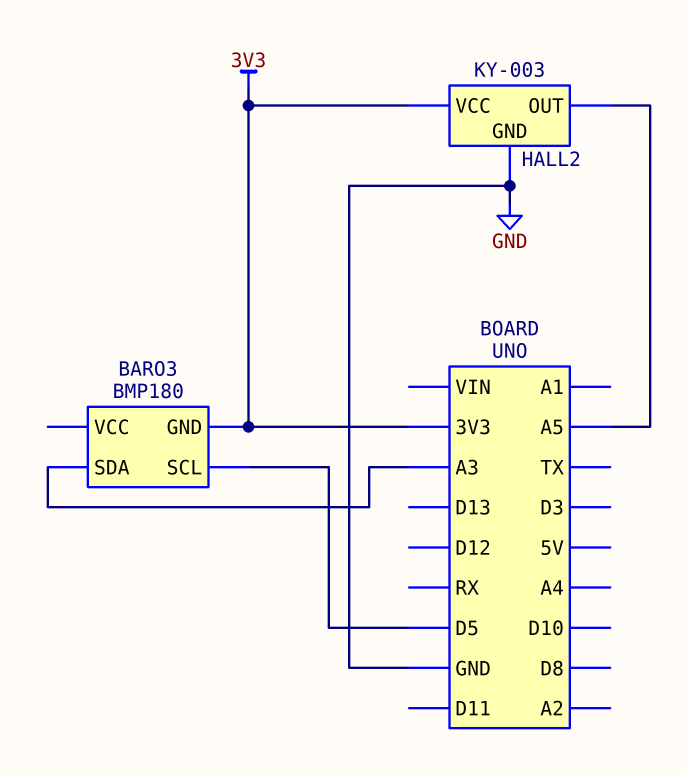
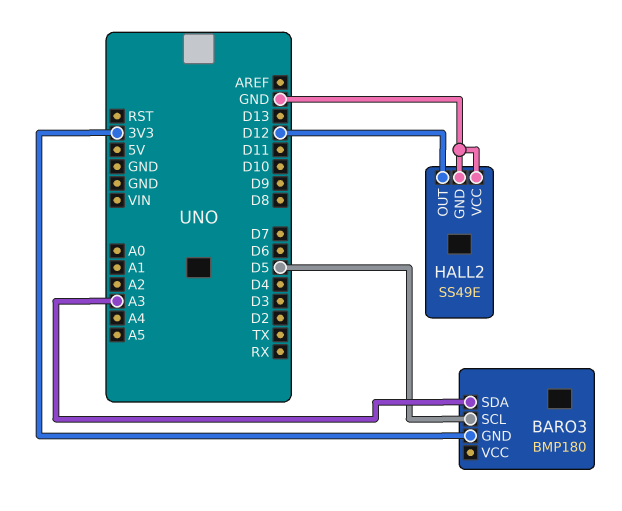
HALL2: KY-003 -> SS49E
HALL2 pin OUT: A5 -> D12
HALL2 pin VCC: 3V3 -> GND

